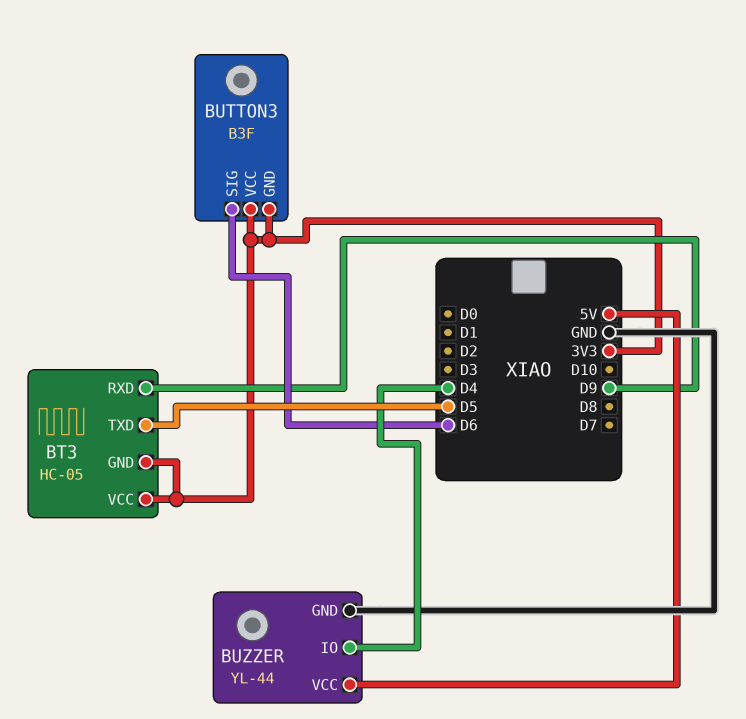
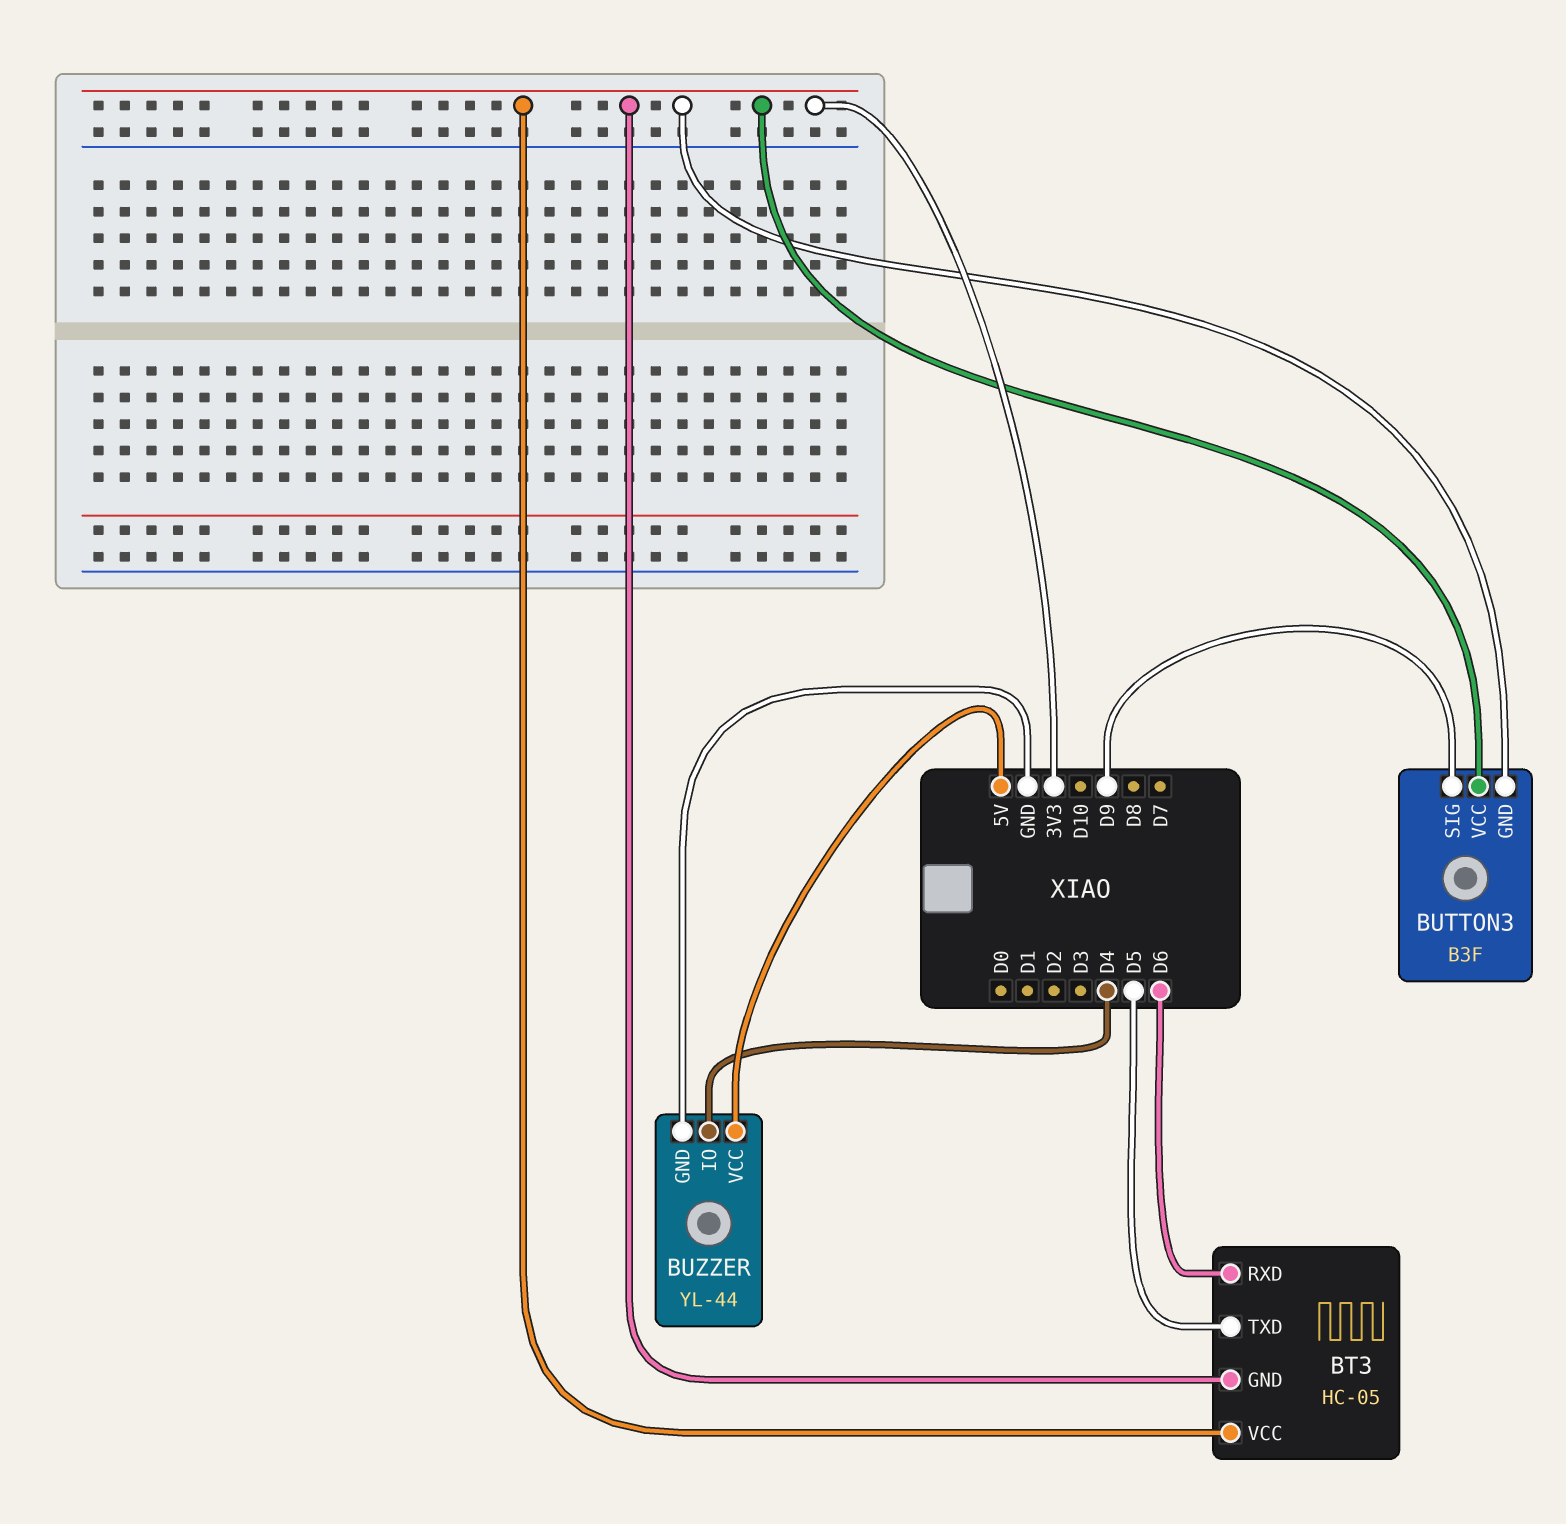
BT3 pin RXD: D9 -> D6
BUTTON3 pin SIG: D6 -> D9

